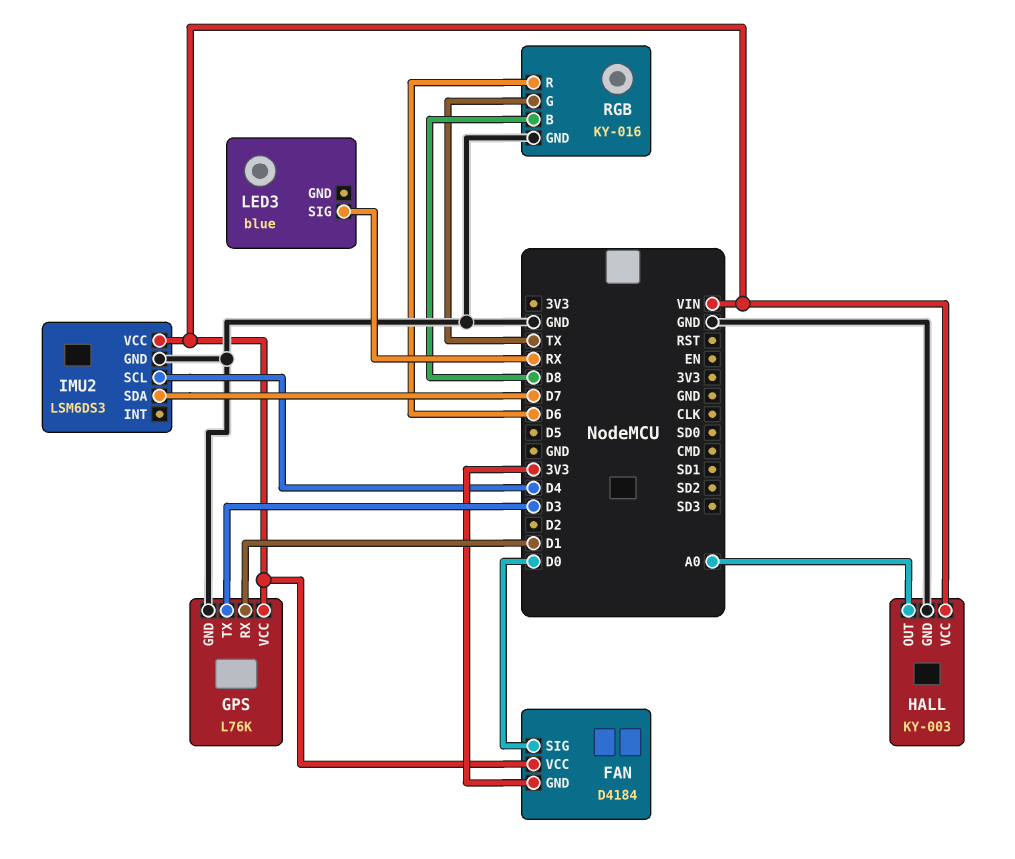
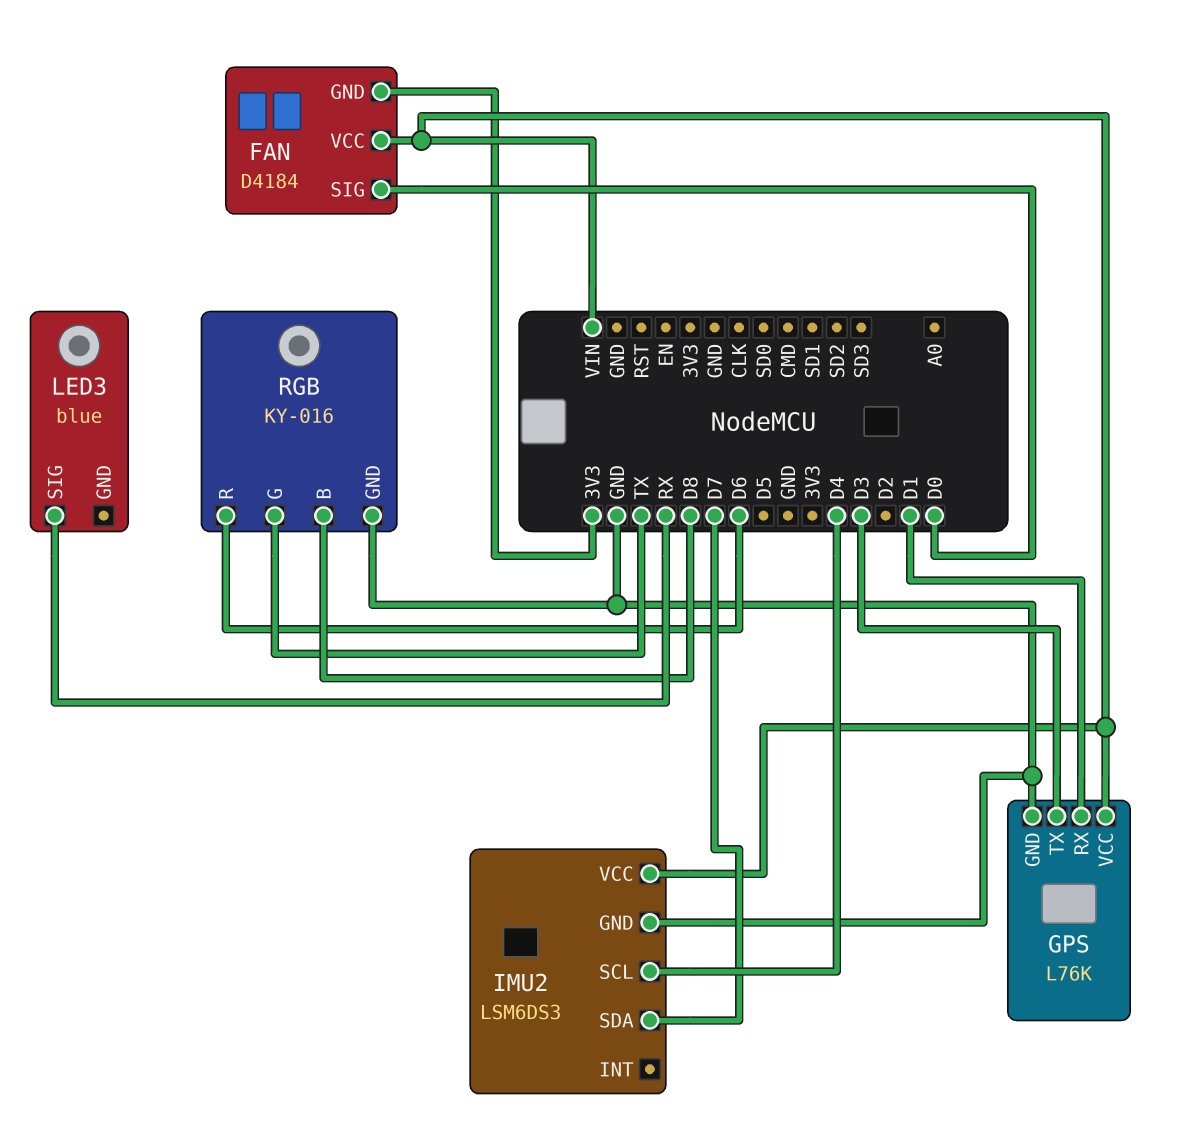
HALL: KY-003 -> none
HALL pin GND: GND -> none
HALL pin OUT: A0 -> none
HALL pin VCC: VIN -> none

